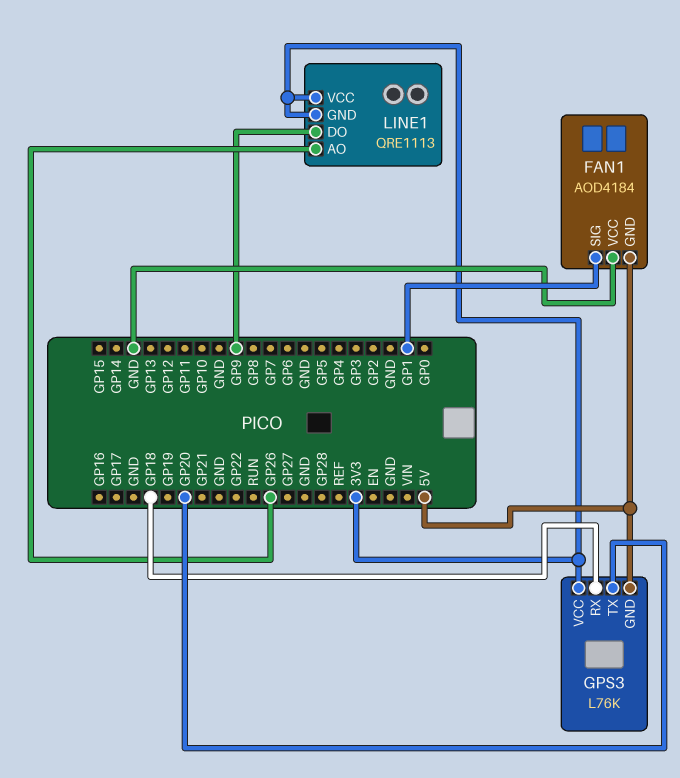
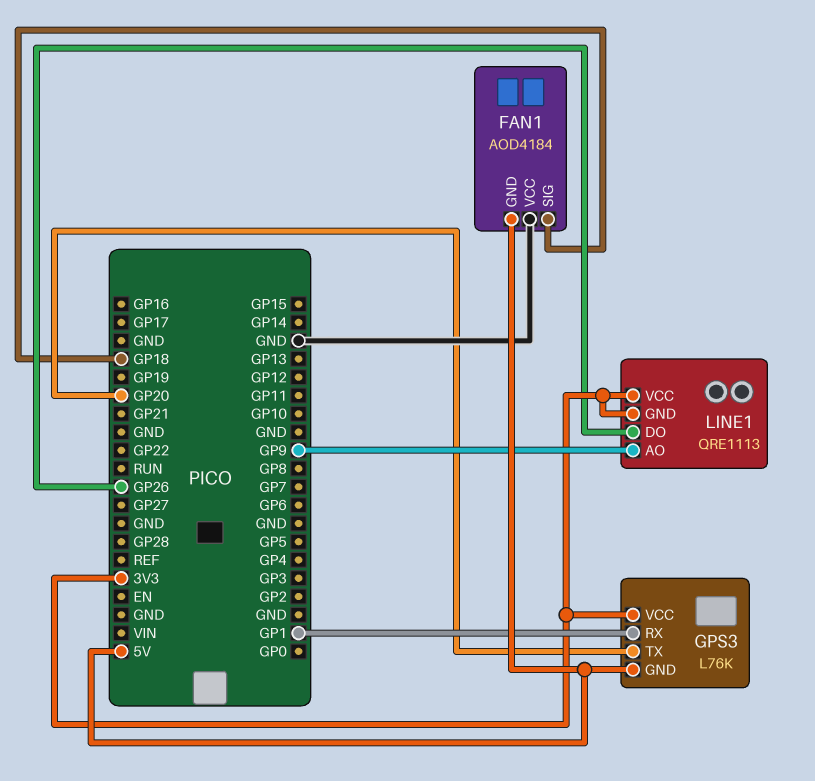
FAN1 pin SIG: GP1 -> GP18
GPS3 pin RX: GP18 -> GP1
LINE1 pin AO: GP26 -> GP9
LINE1 pin DO: GP9 -> GP26

